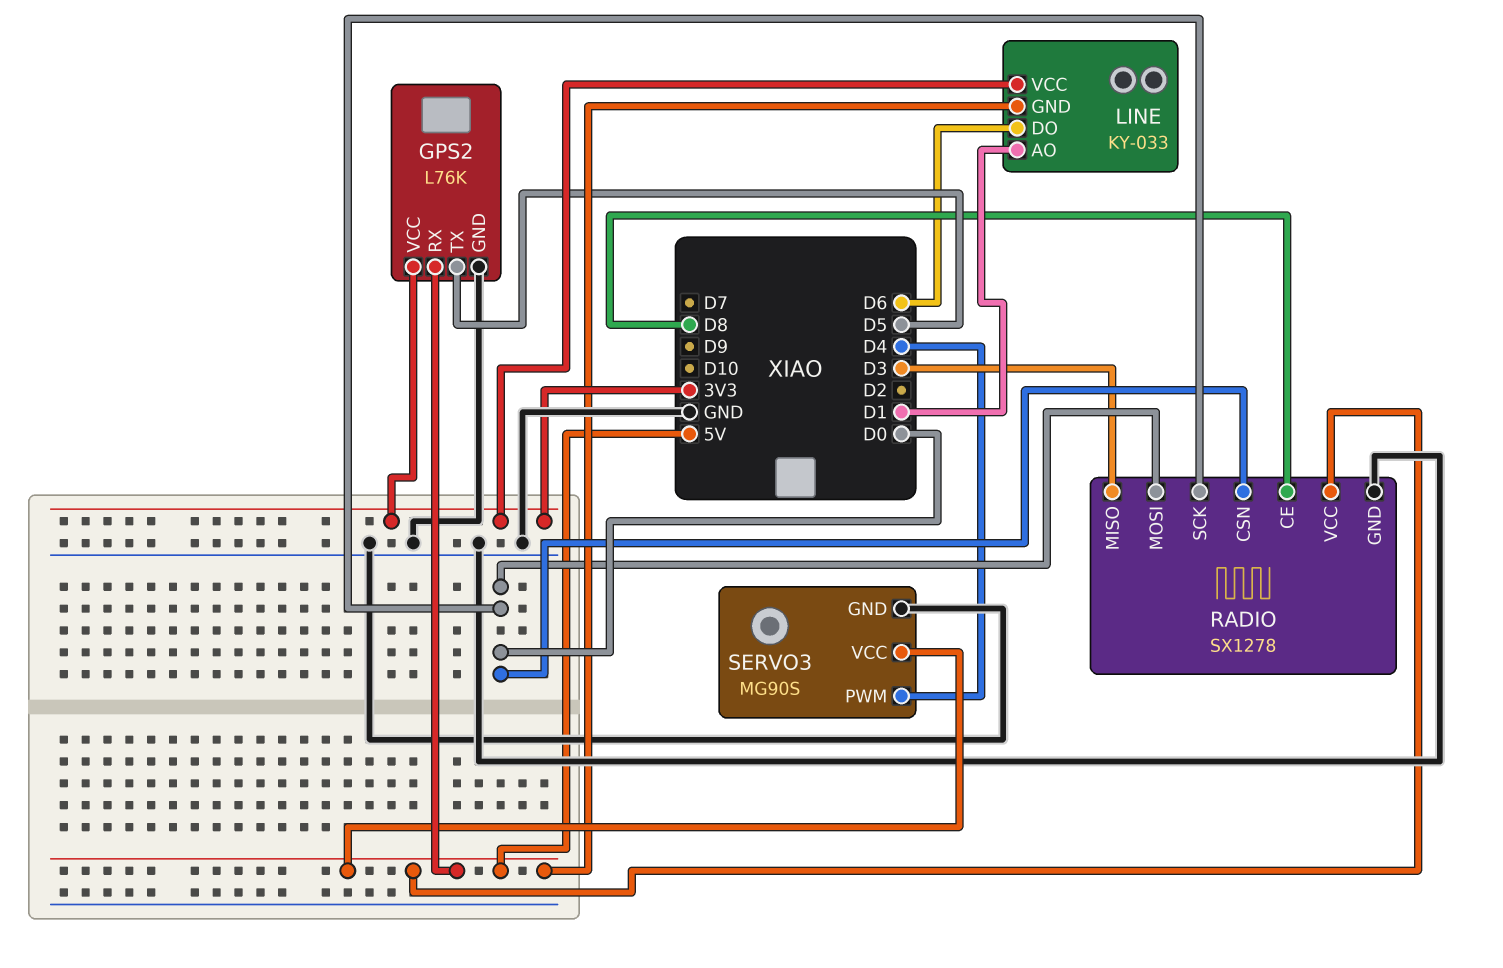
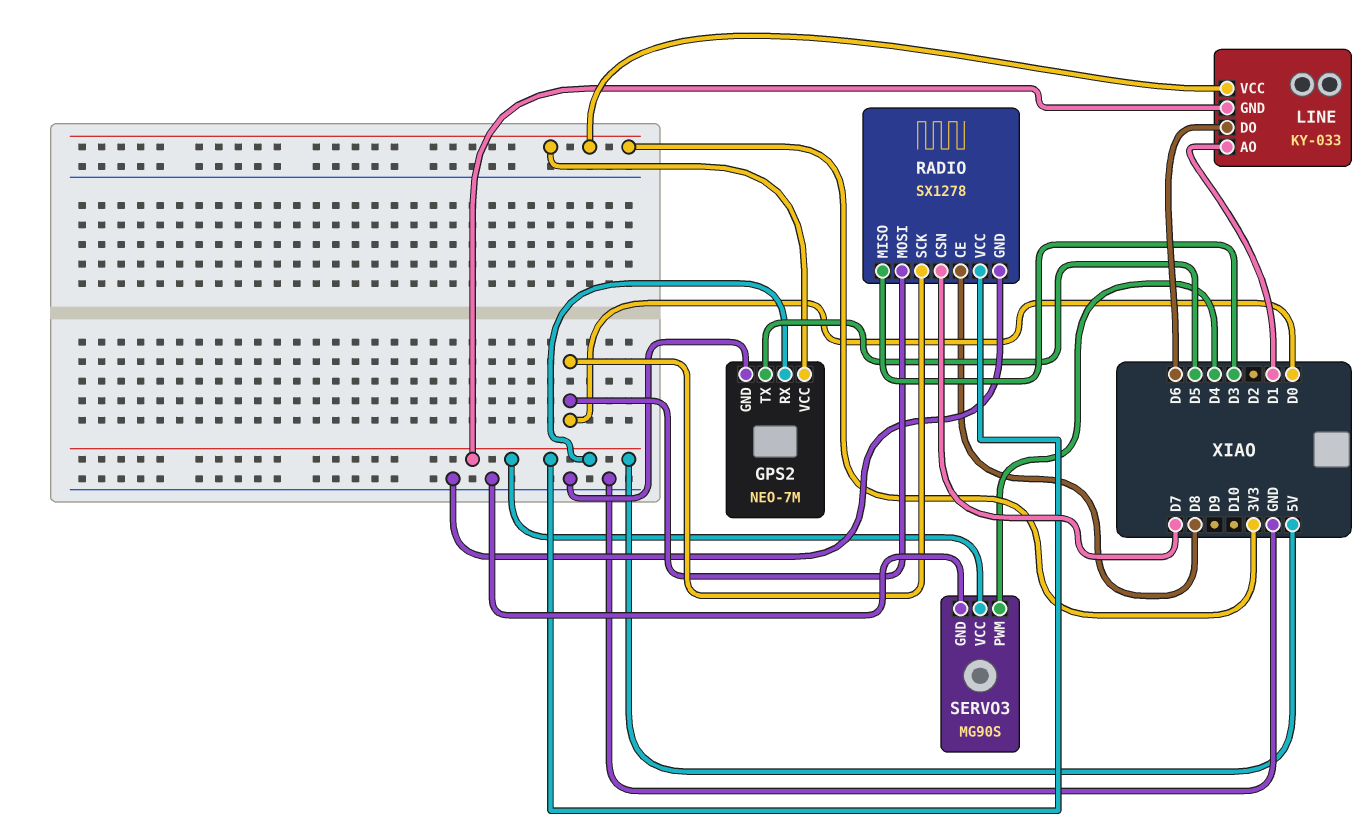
GPS2: L76K -> NEO-7M
RADIO pin CSN: D0 -> D7

